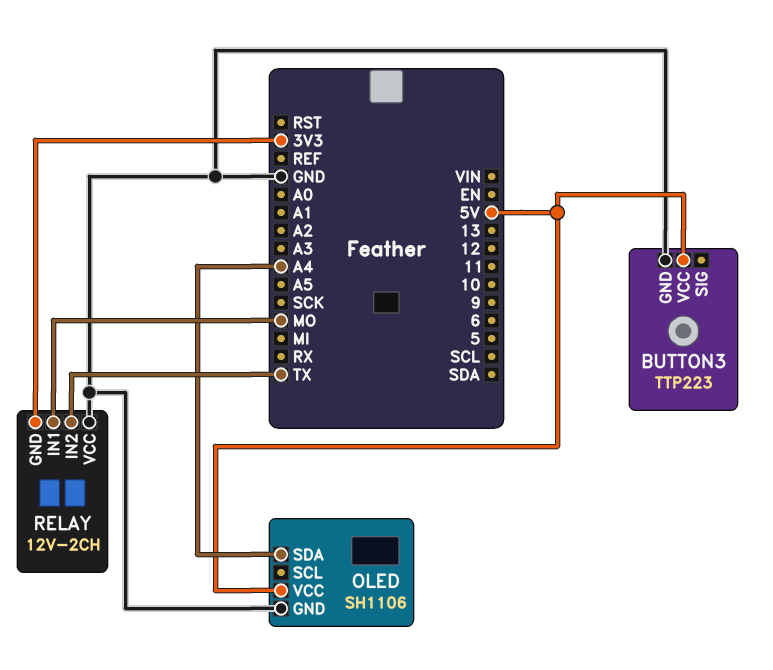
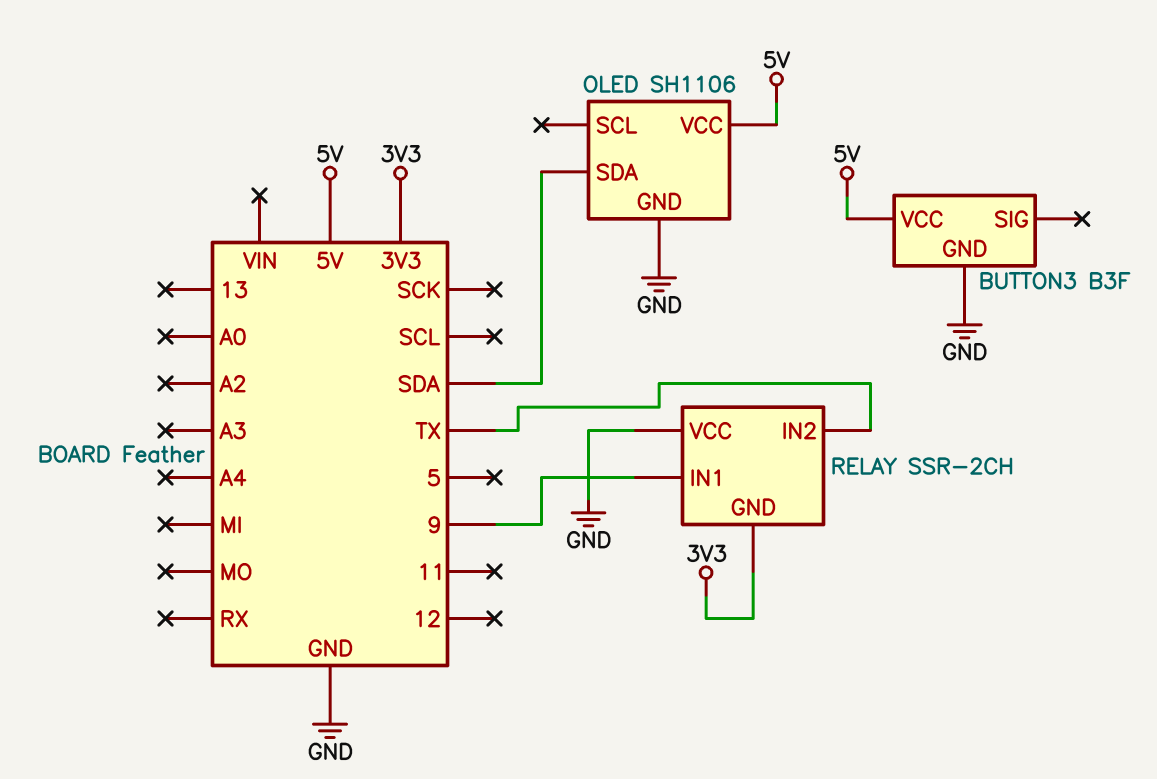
BUTTON3: TTP223 -> B3F
OLED pin SDA: A4 -> SDA
RELAY: 12V-2CH -> SSR-2CH
RELAY pin IN1: MO -> 9

